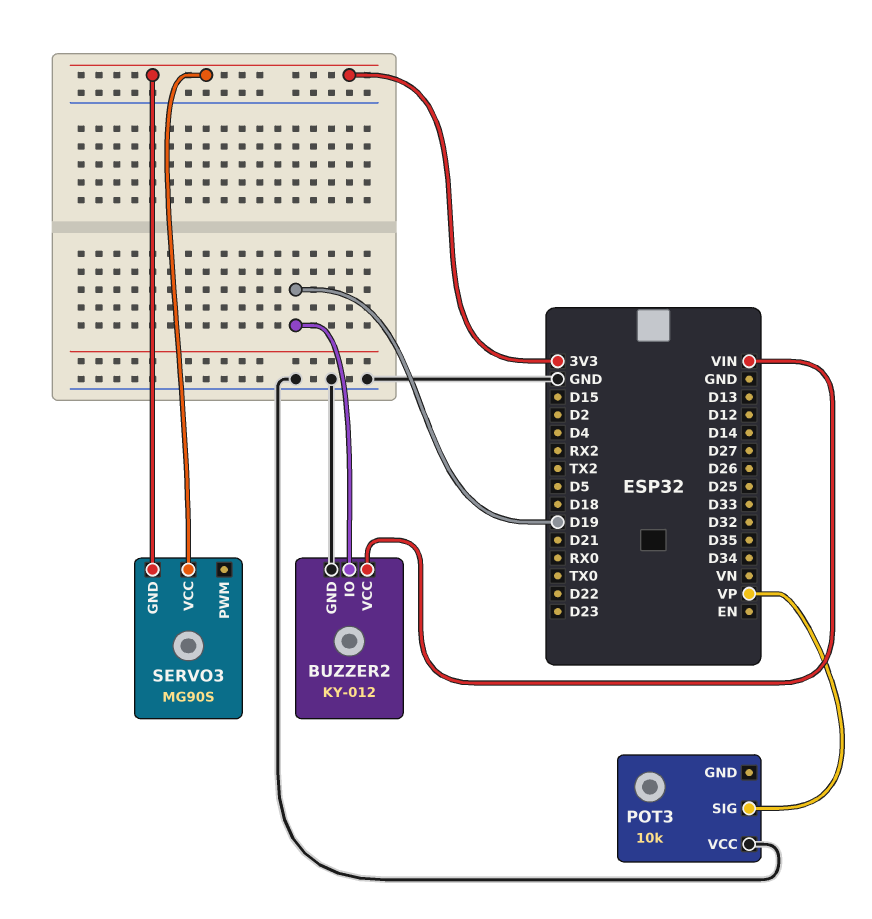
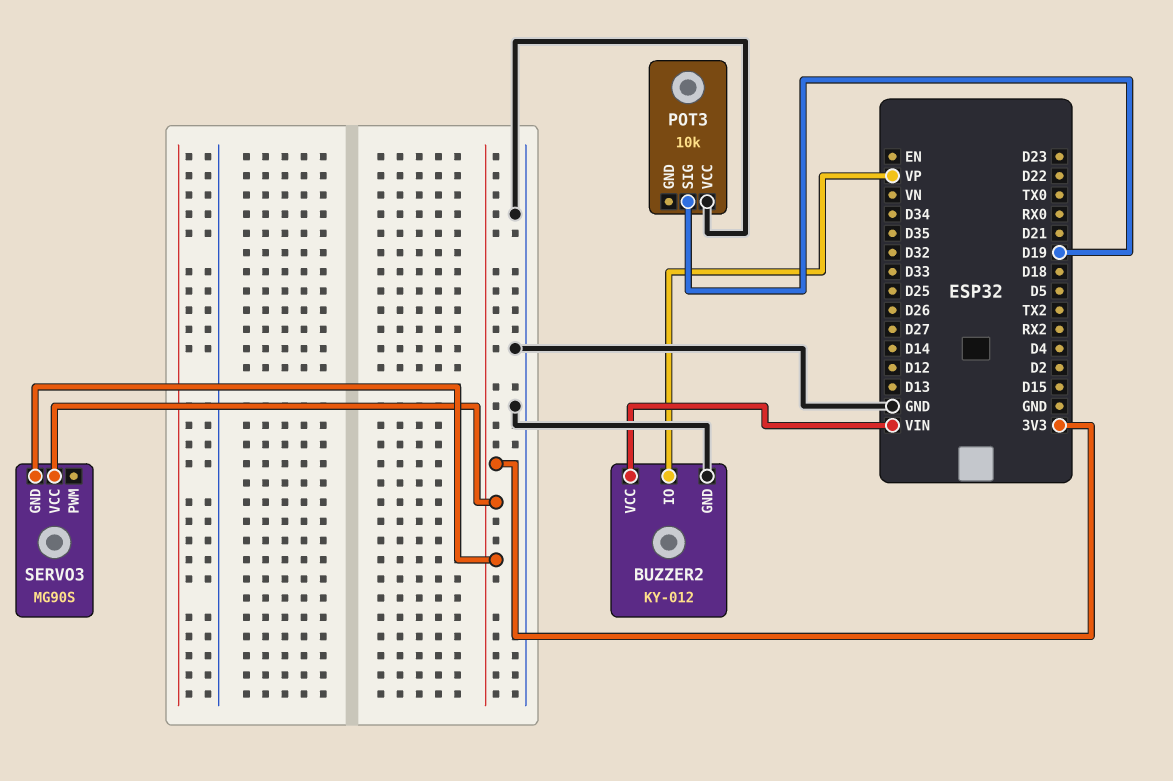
BUZZER2 pin IO: D19 -> VP
POT3 pin SIG: VP -> D19

